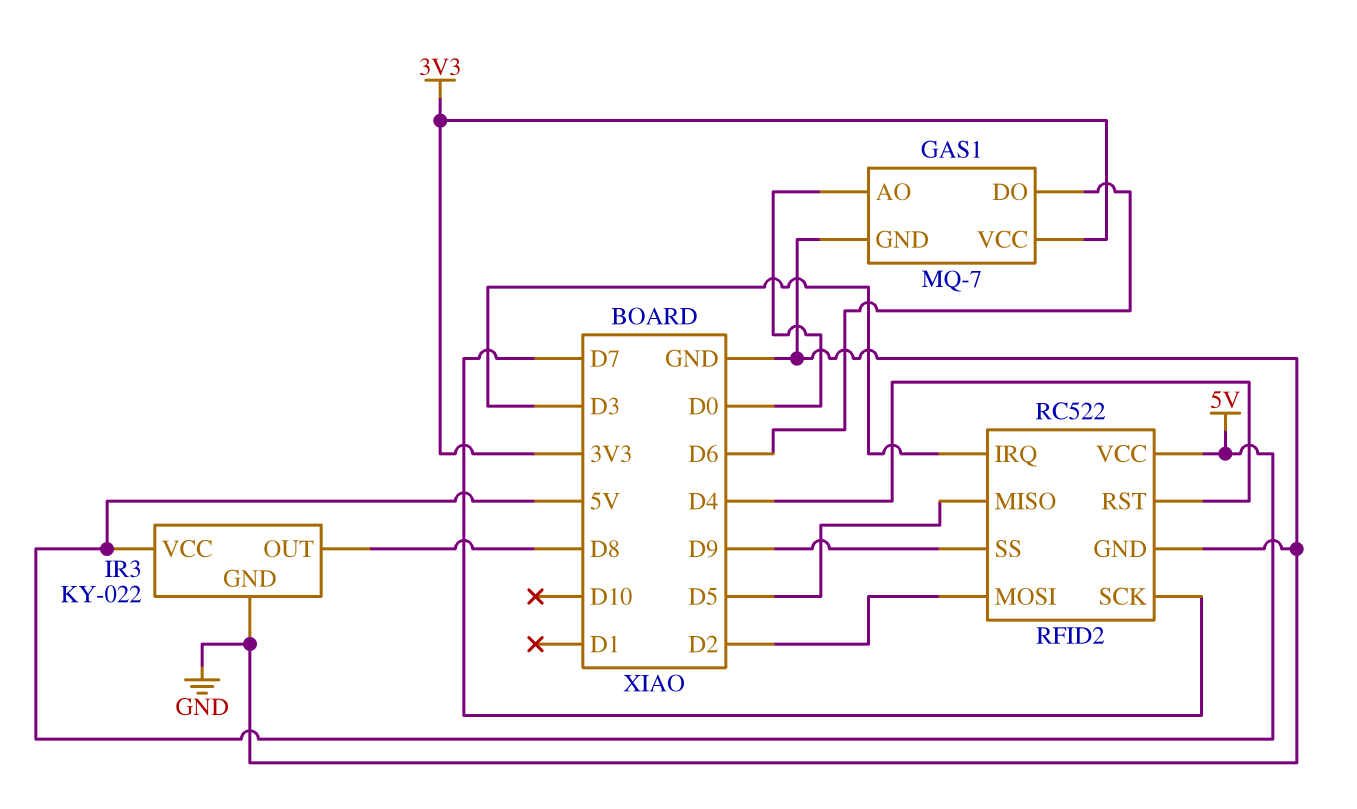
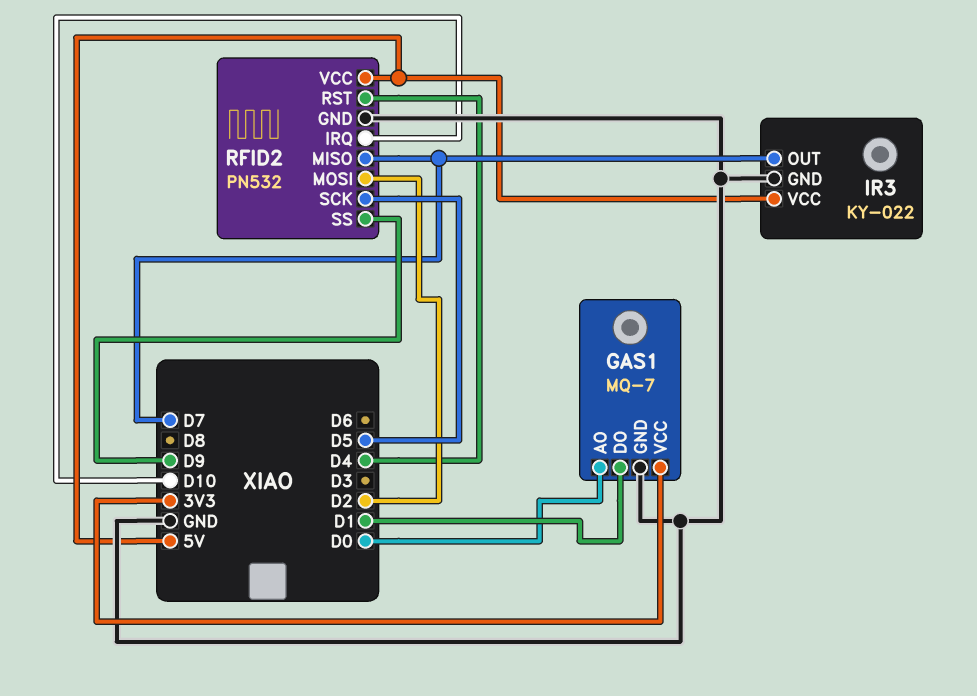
GAS1 pin DO: D6 -> D1
IR3 pin OUT: D8 -> D7
RFID2: RC522 -> PN532
RFID2 pin IRQ: D3 -> D10
RFID2 pin MISO: D5 -> D7
RFID2 pin SCK: D7 -> D5

